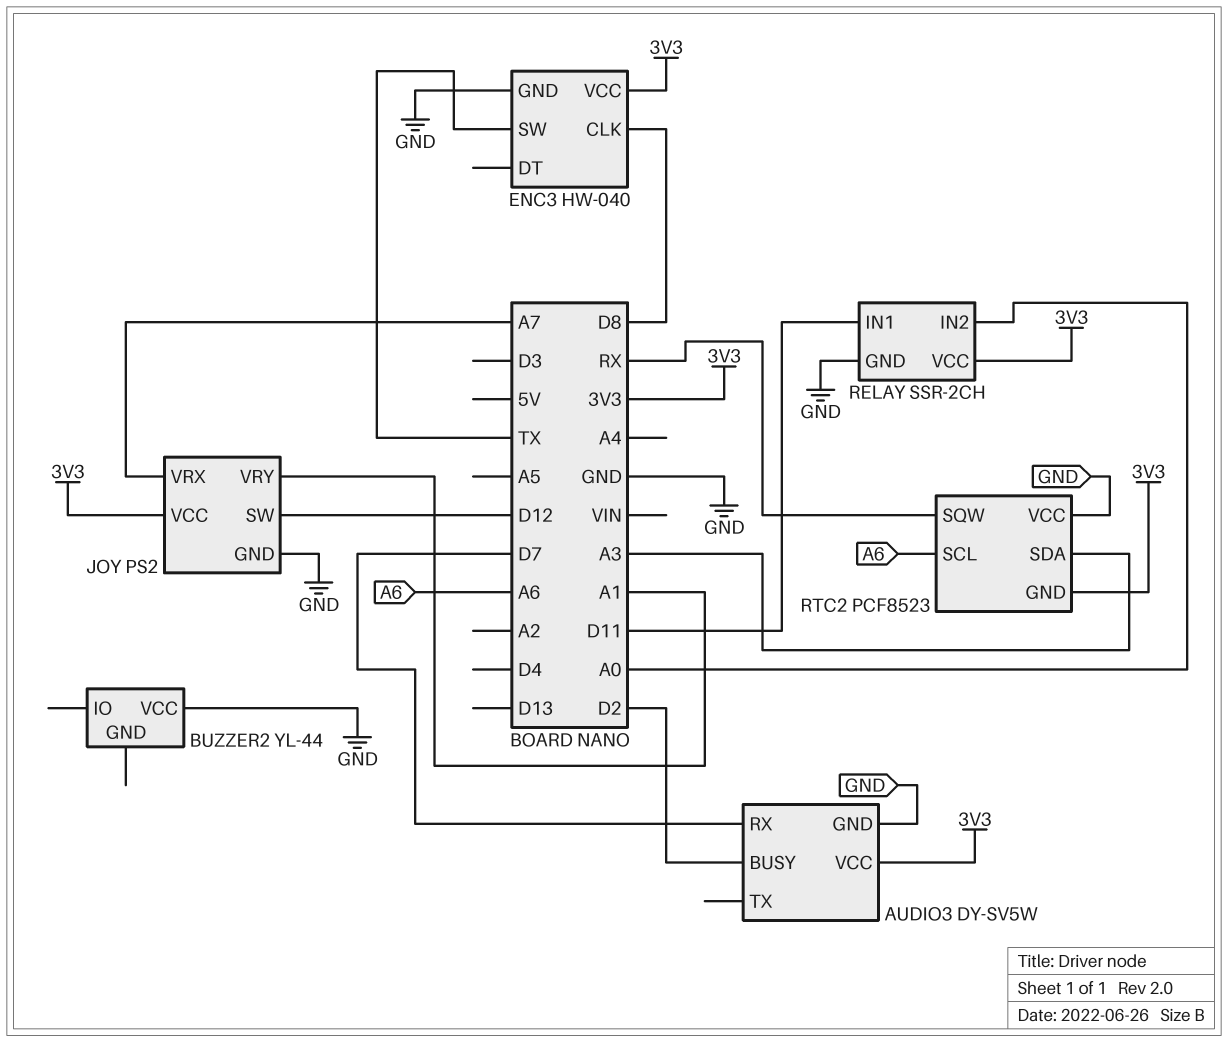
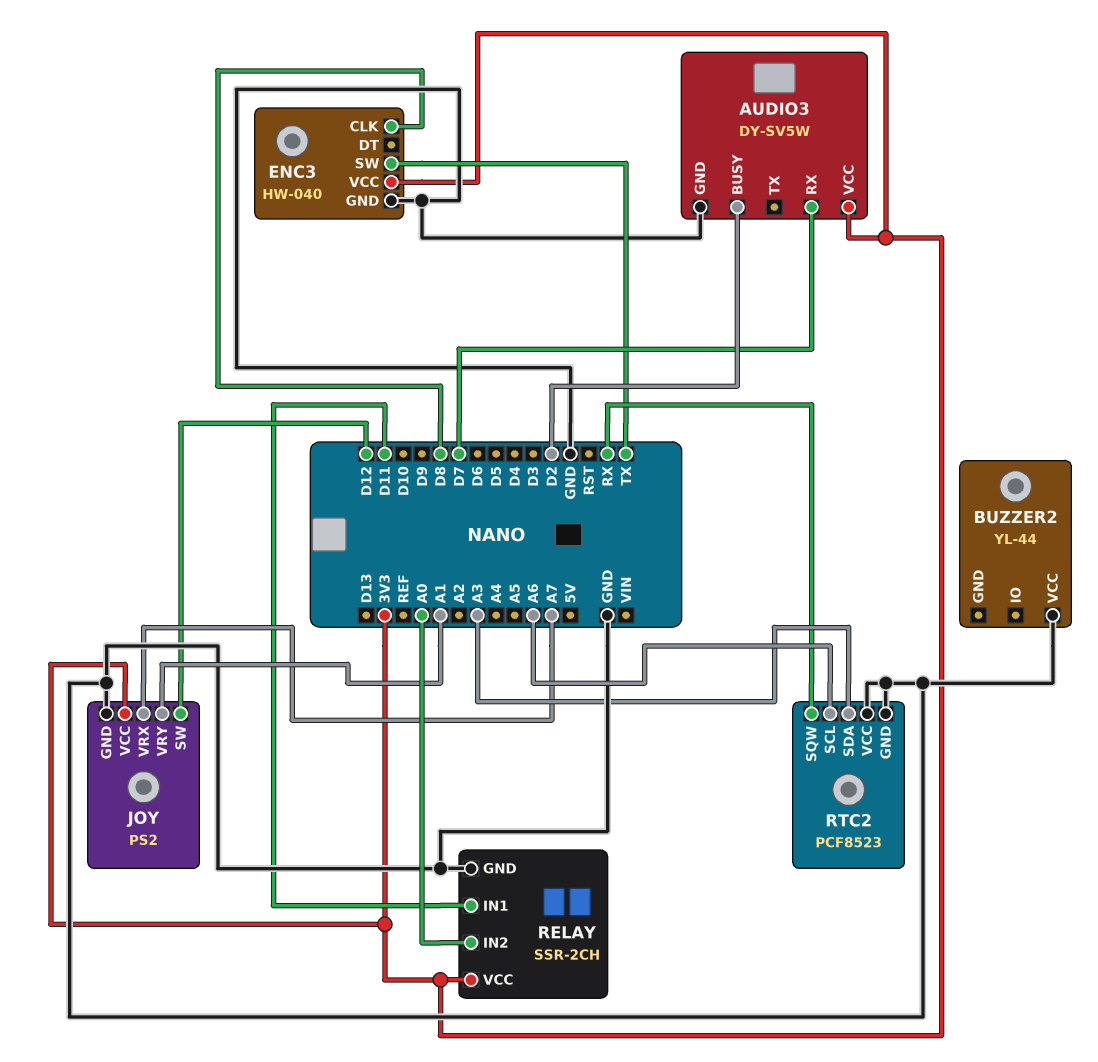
RTC2 pin GND: 3V3 -> GND

